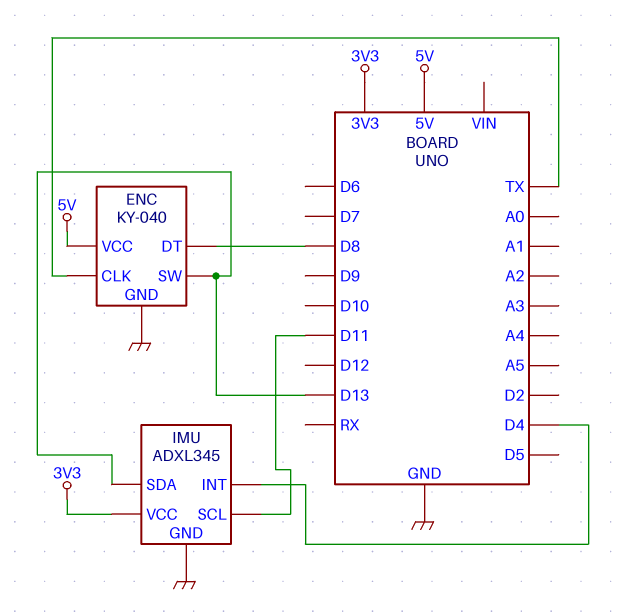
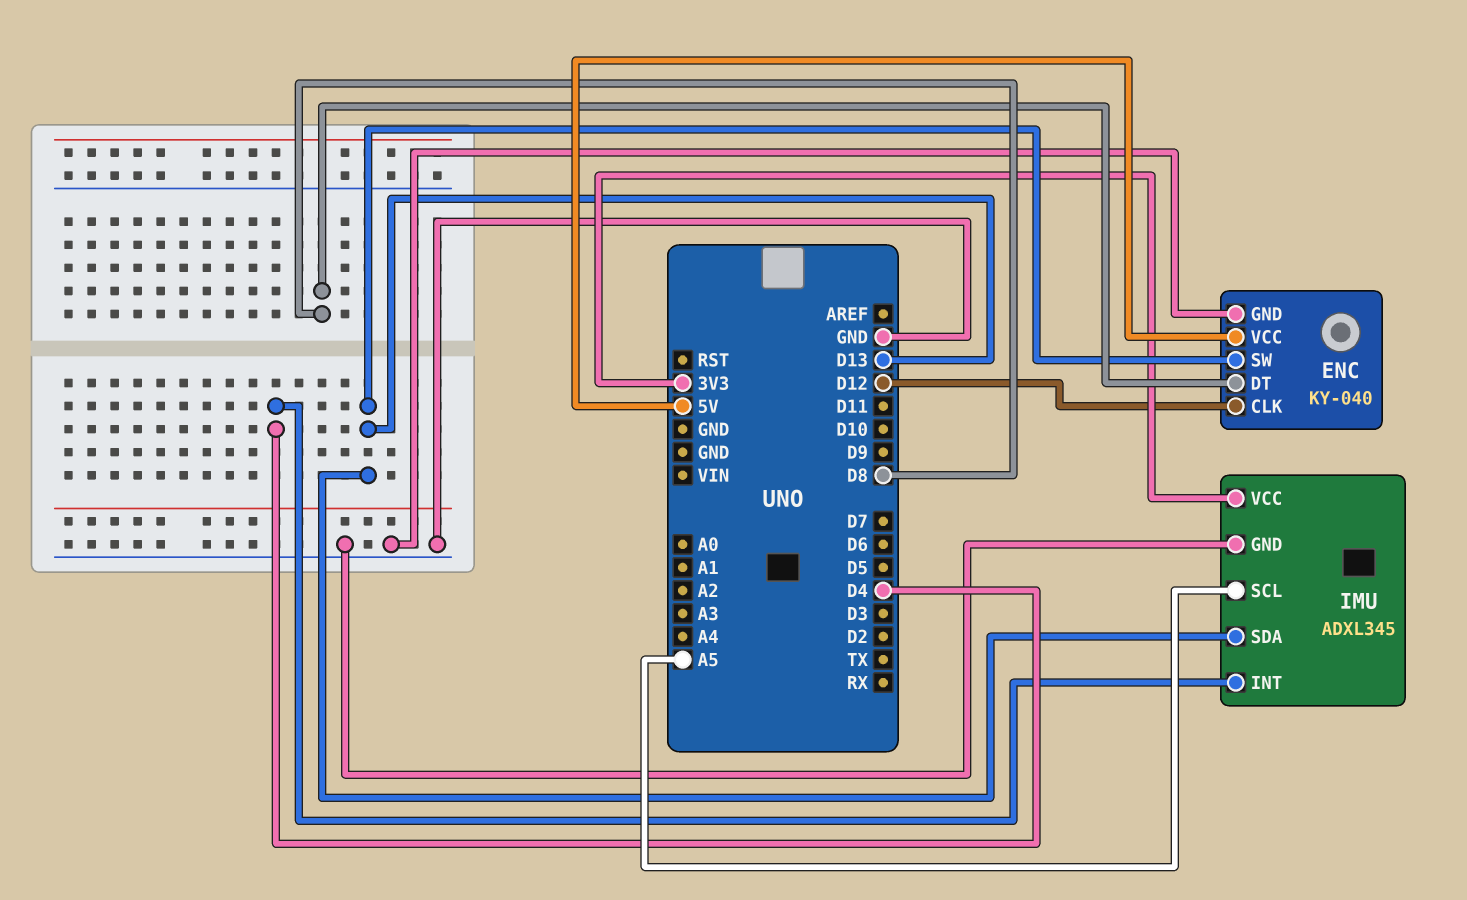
ENC pin CLK: TX -> D12
IMU pin SCL: D11 -> A5

